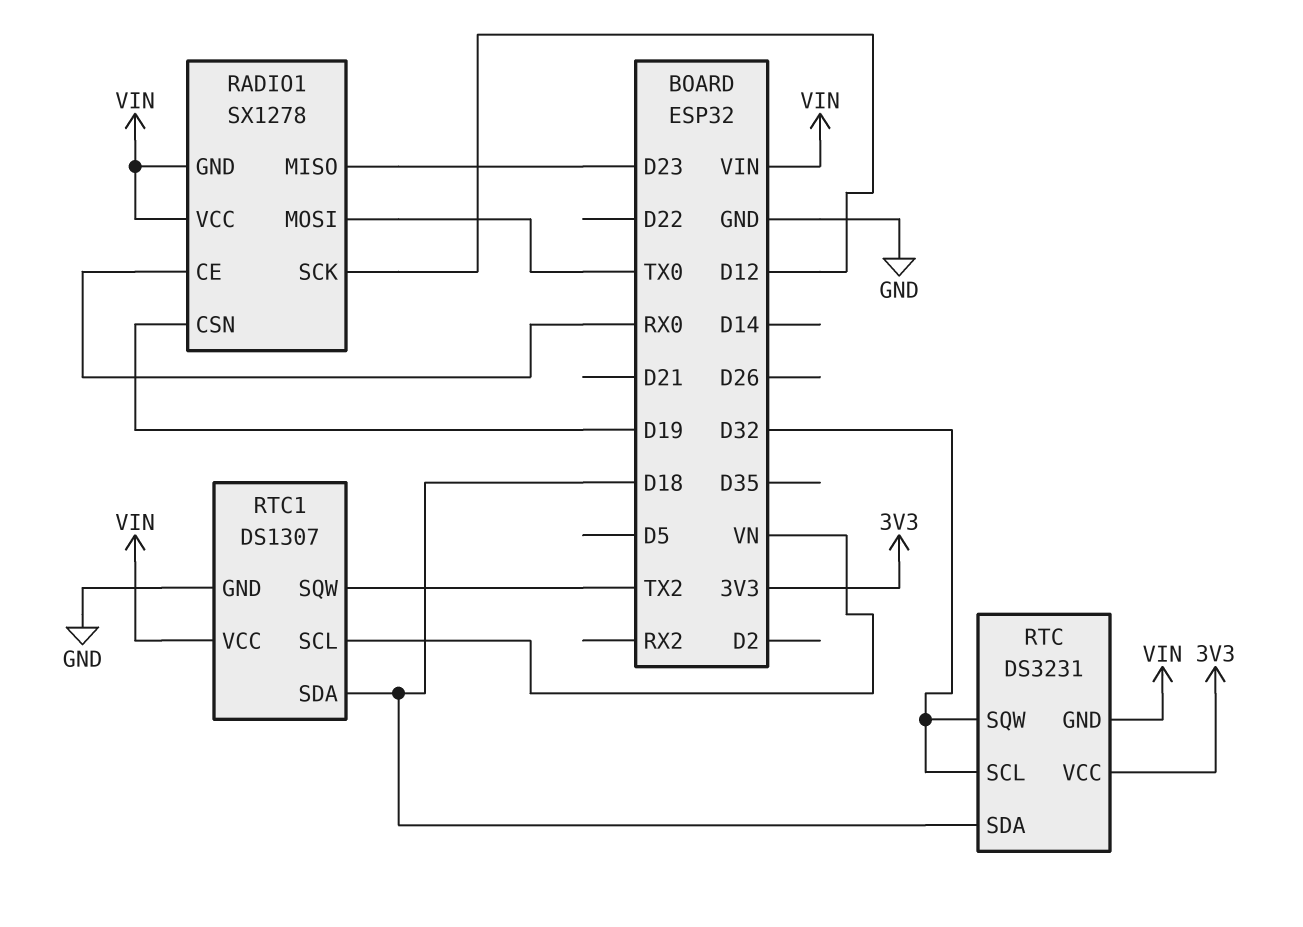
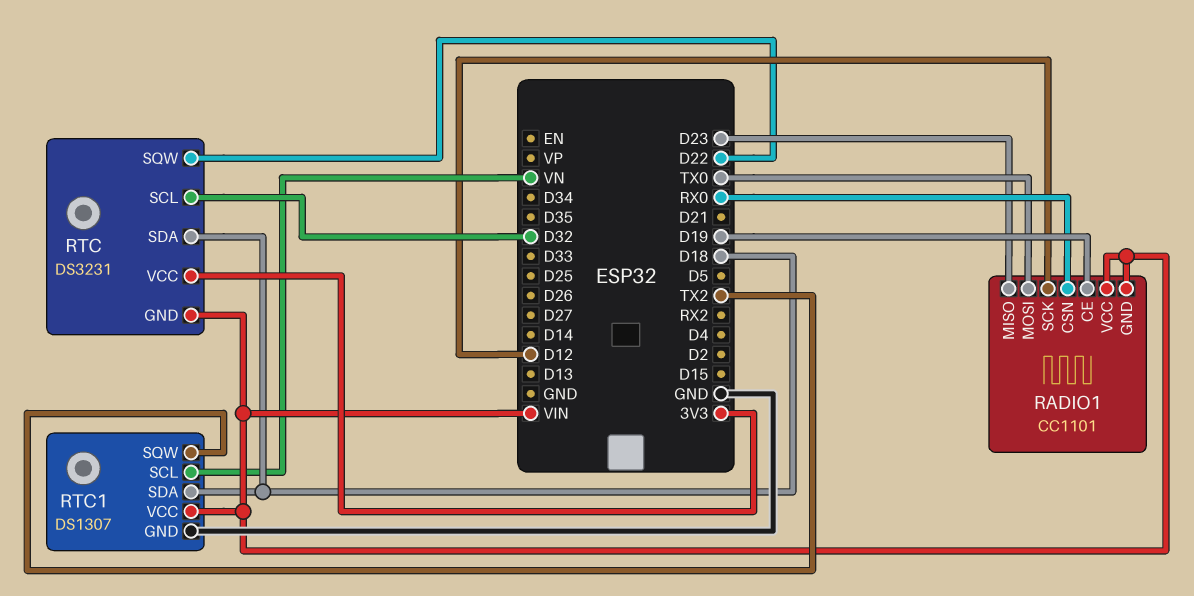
RADIO1: SX1278 -> CC1101
RADIO1 pin CE: RX0 -> D19
RADIO1 pin CSN: D19 -> RX0
RTC pin SQW: D32 -> D22

